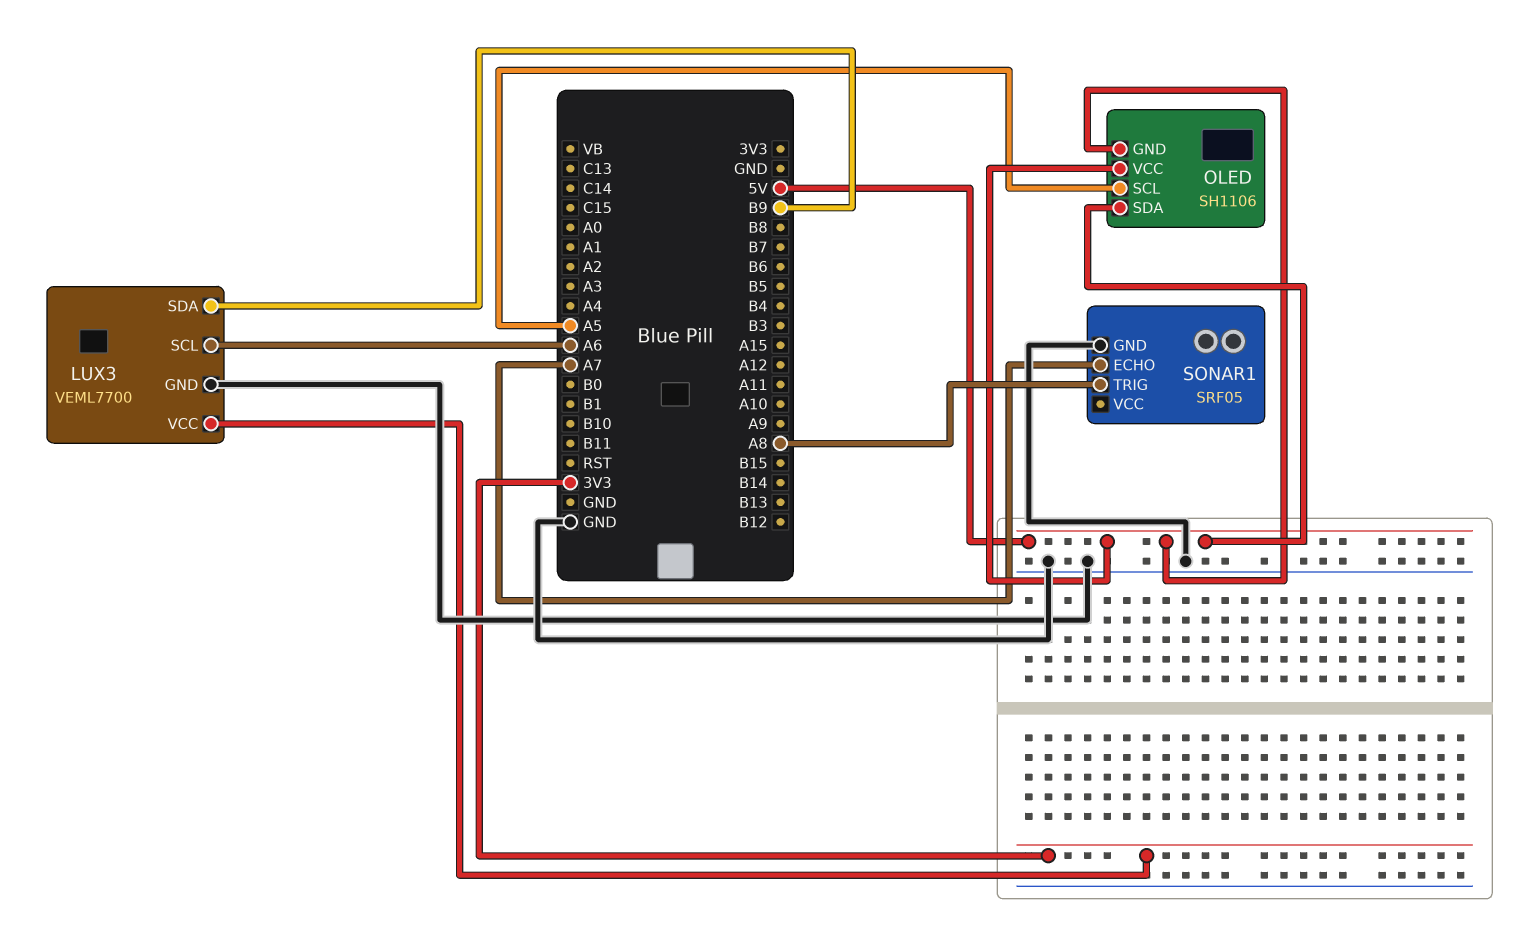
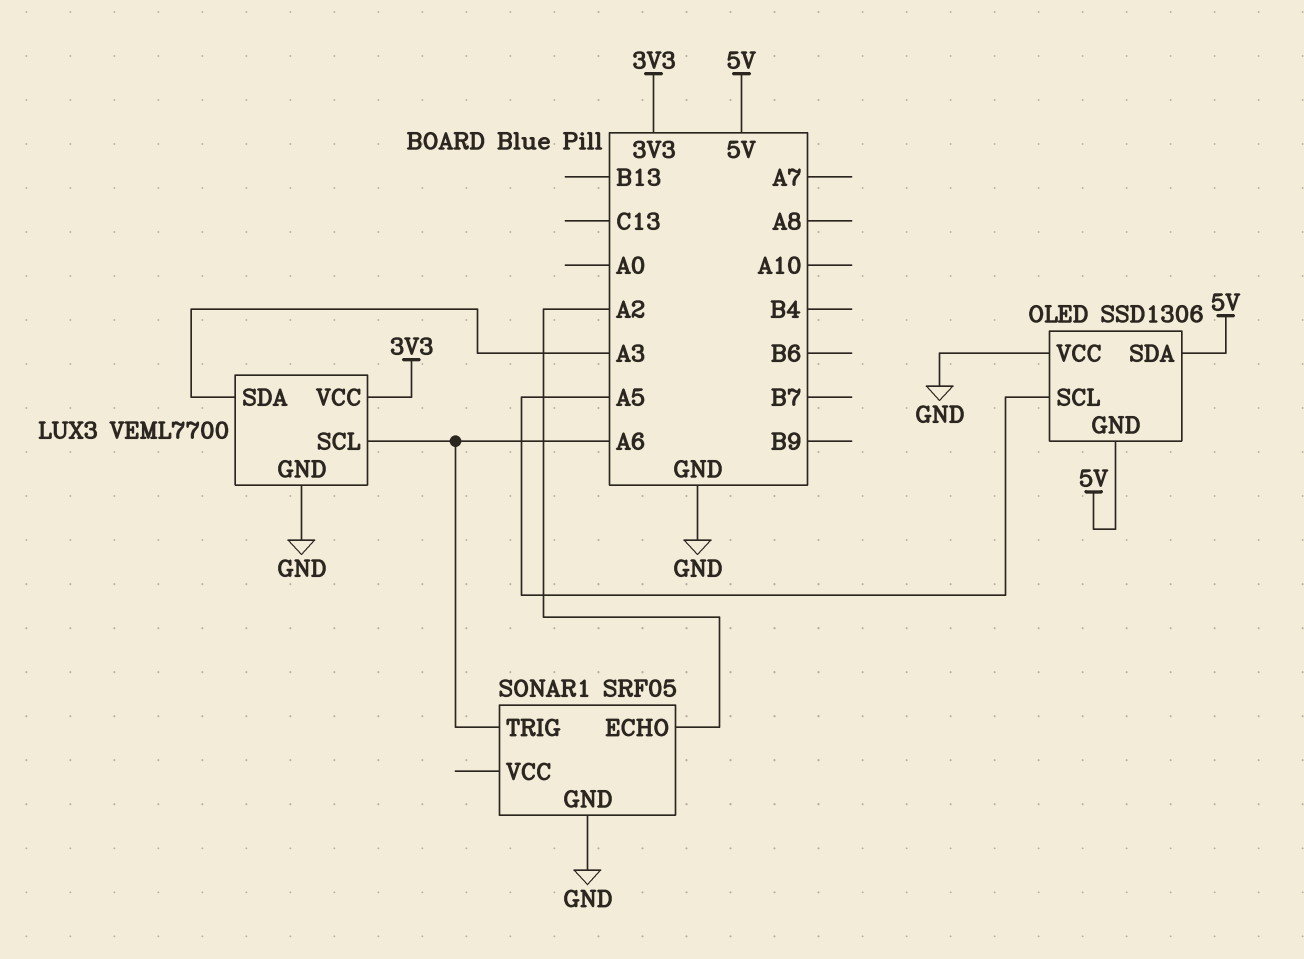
LUX3 pin SDA: B9 -> A3
OLED: SH1106 -> SSD1306
OLED pin VCC: 5V -> GND
SONAR1 pin ECHO: A7 -> A2
SONAR1 pin TRIG: A8 -> A6

